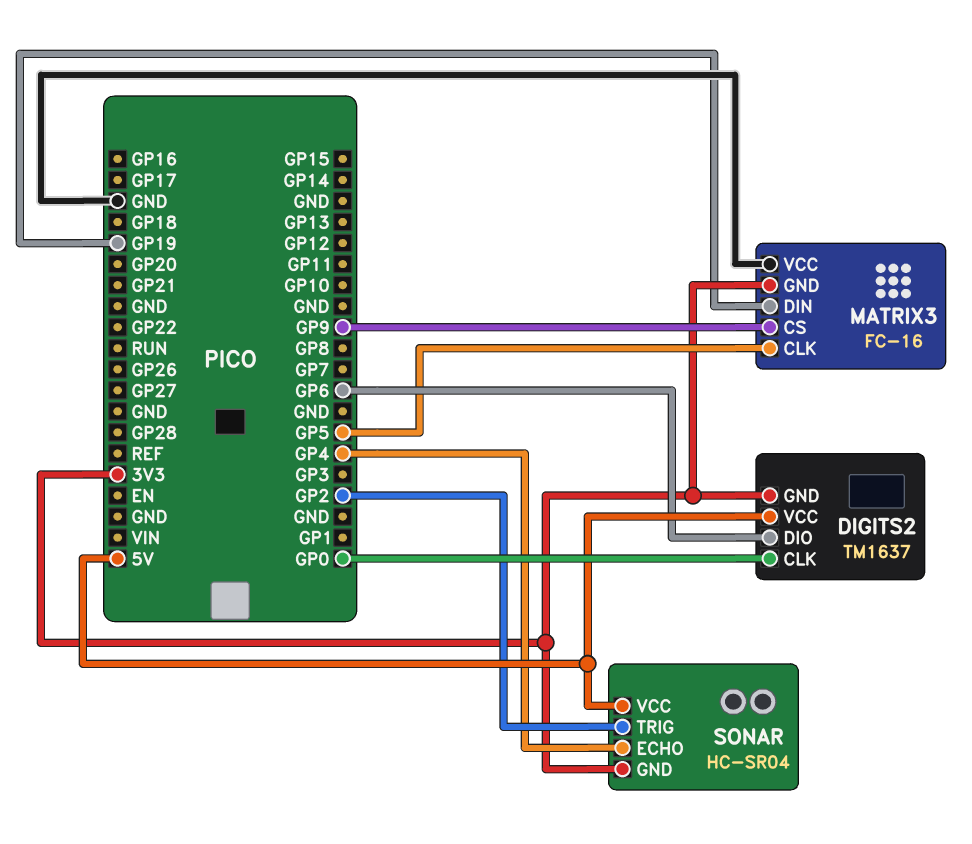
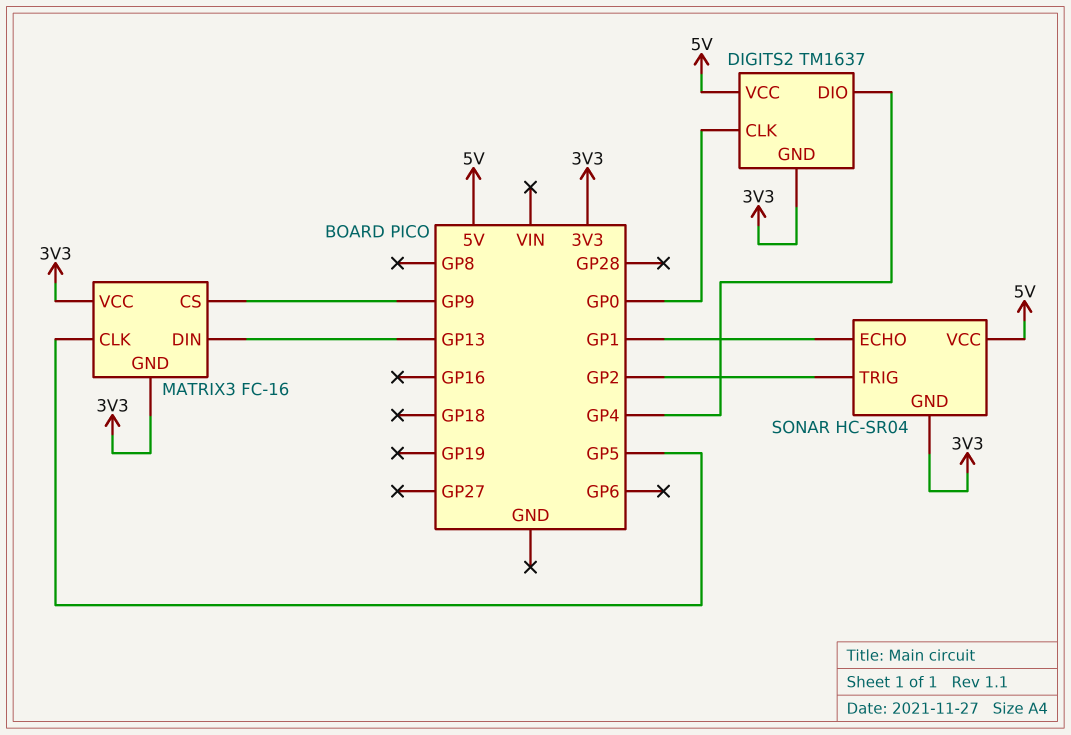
DIGITS2 pin DIO: GP6 -> GP4
MATRIX3 pin DIN: GP19 -> GP13
MATRIX3 pin VCC: GND -> 3V3
SONAR pin ECHO: GP4 -> GP1

